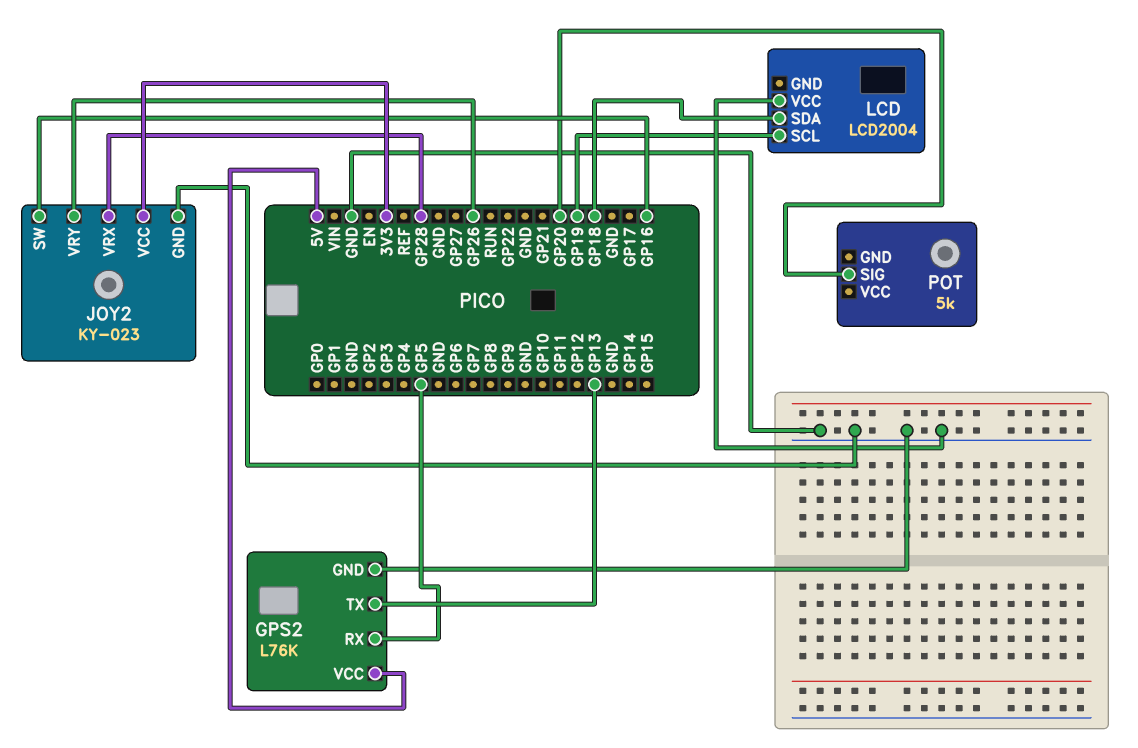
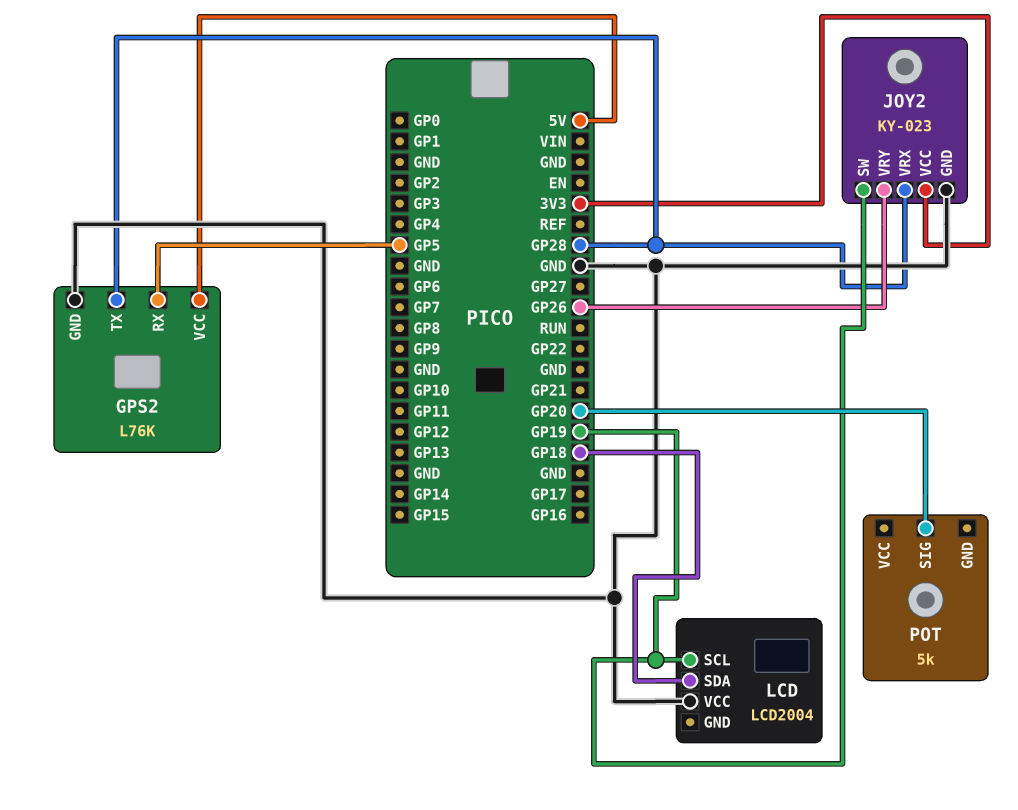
GPS2 pin TX: GP13 -> GP28
JOY2 pin SW: GP16 -> GP19

